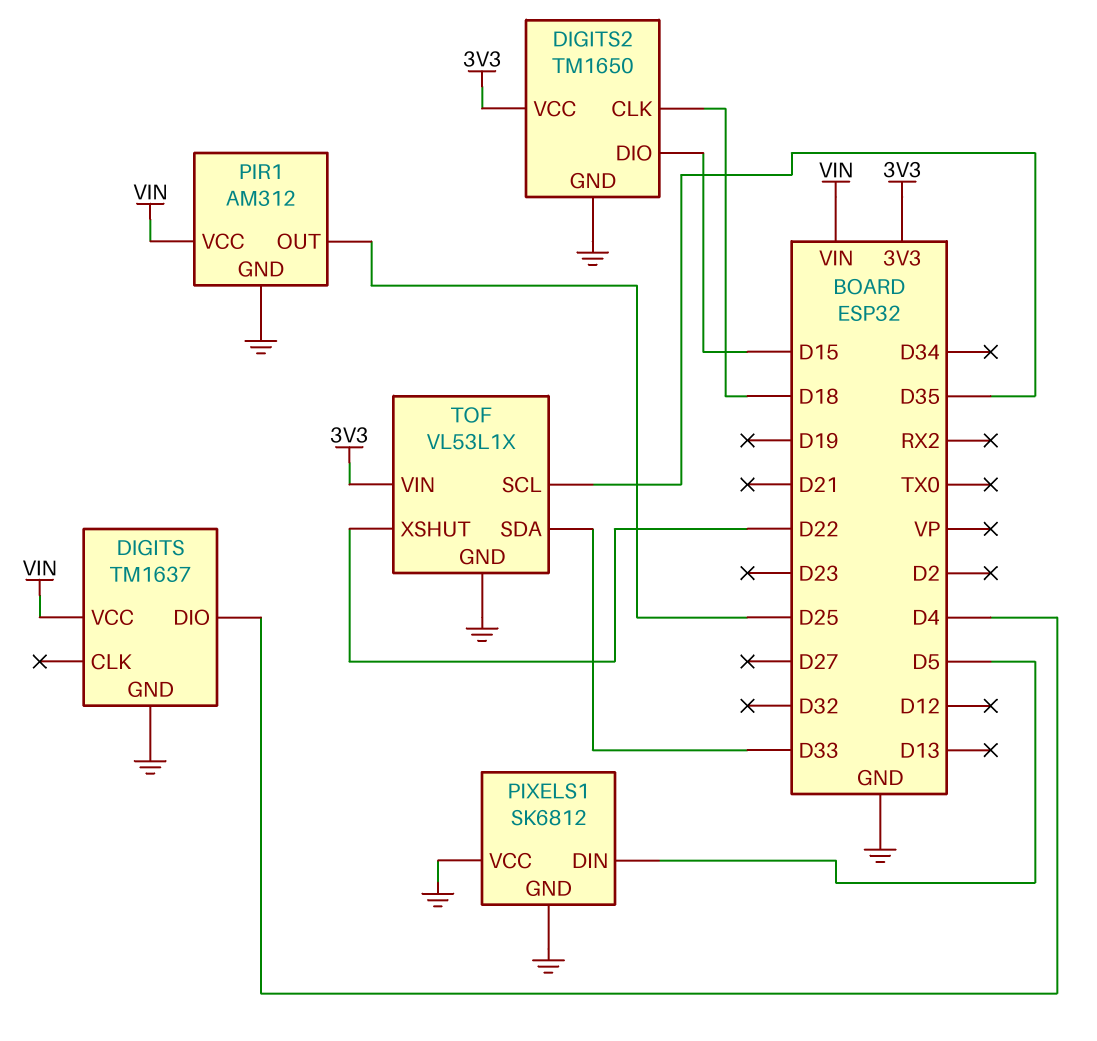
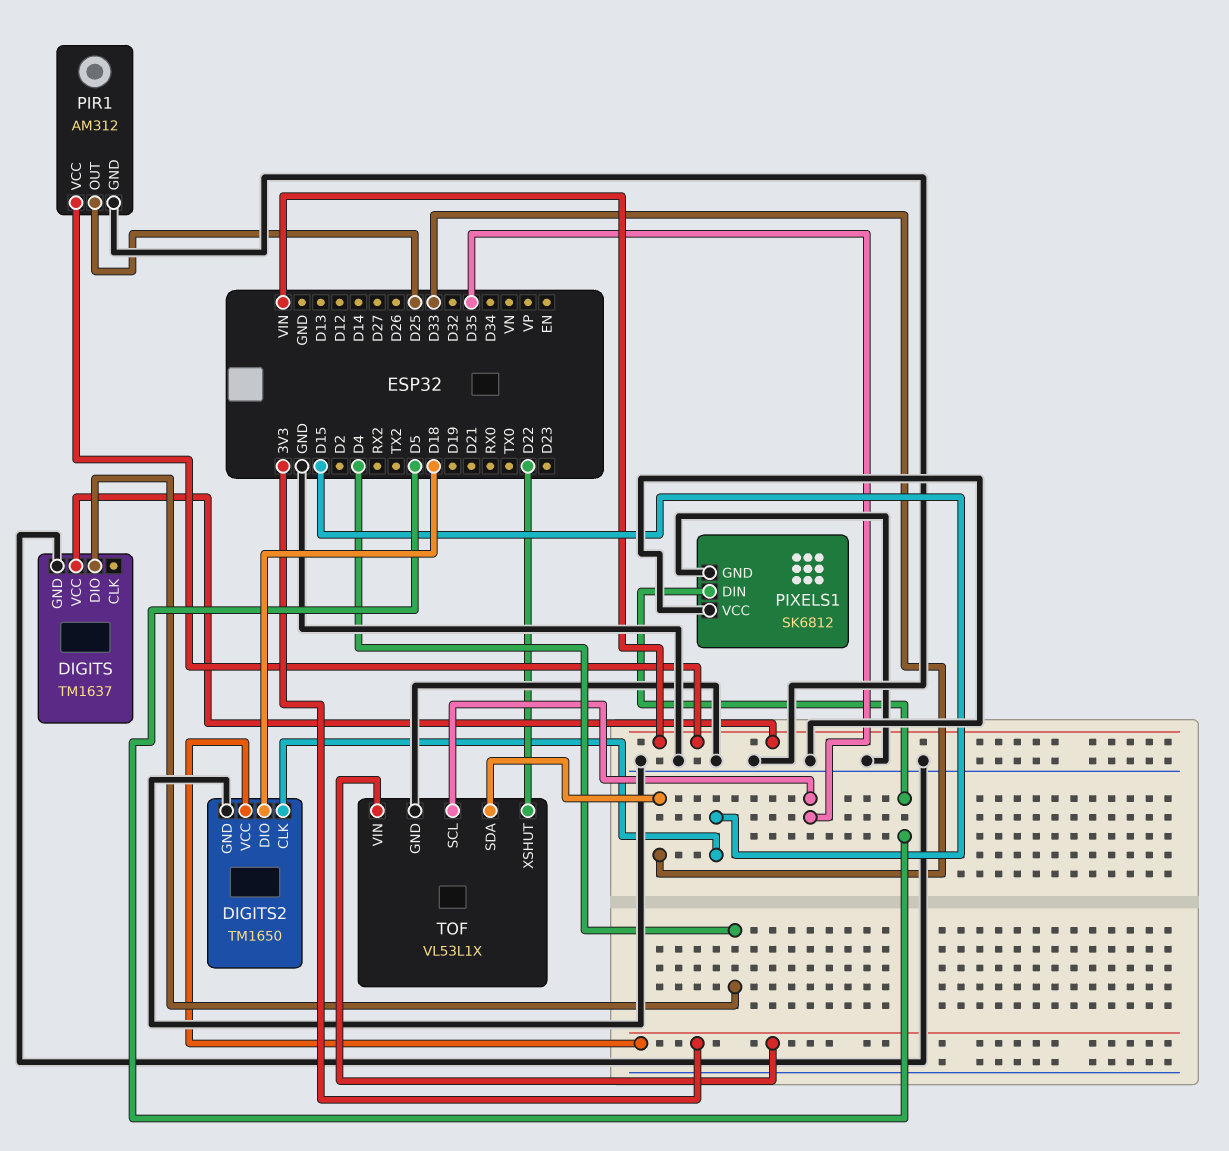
DIGITS2 pin CLK: D18 -> D15
DIGITS2 pin DIO: D15 -> D18

